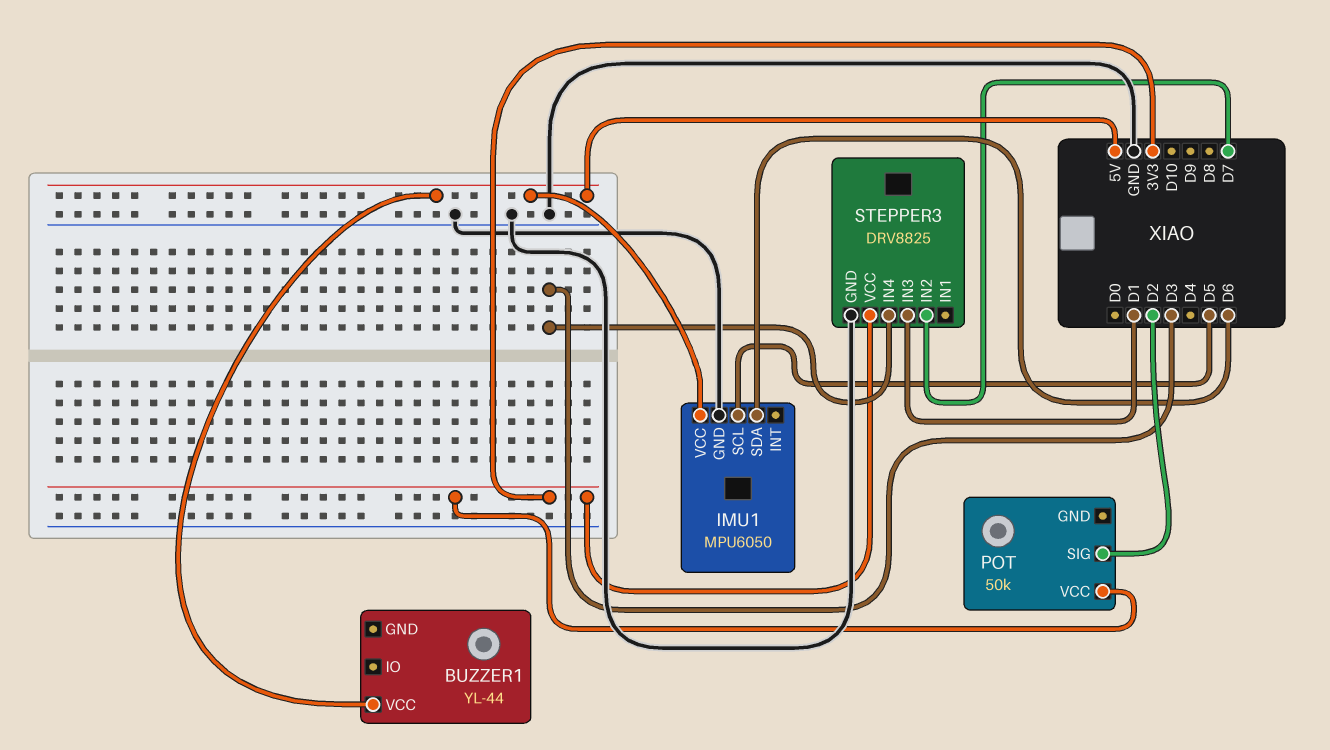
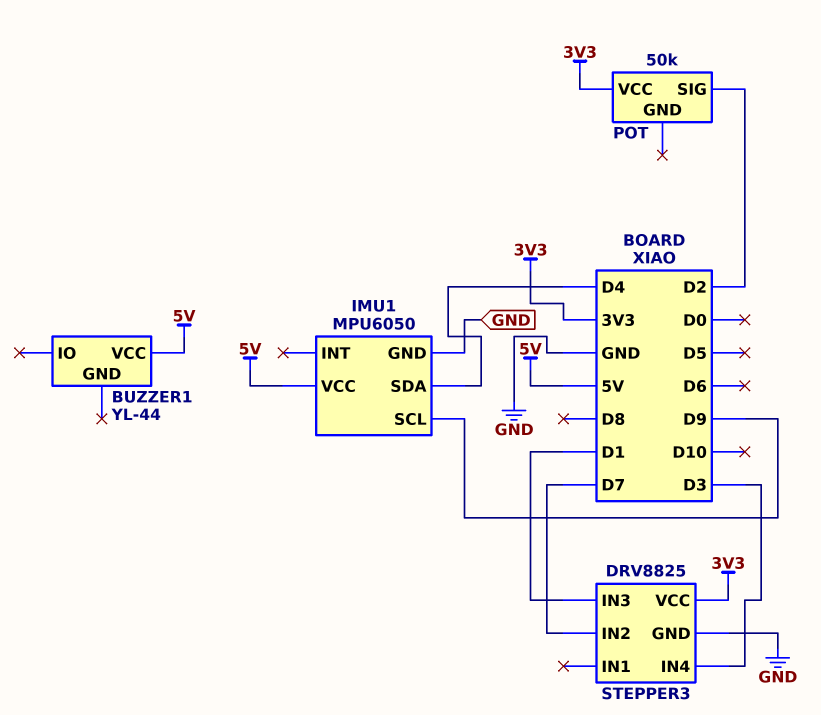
IMU1 pin SCL: D5 -> D9
IMU1 pin SDA: D6 -> D4

